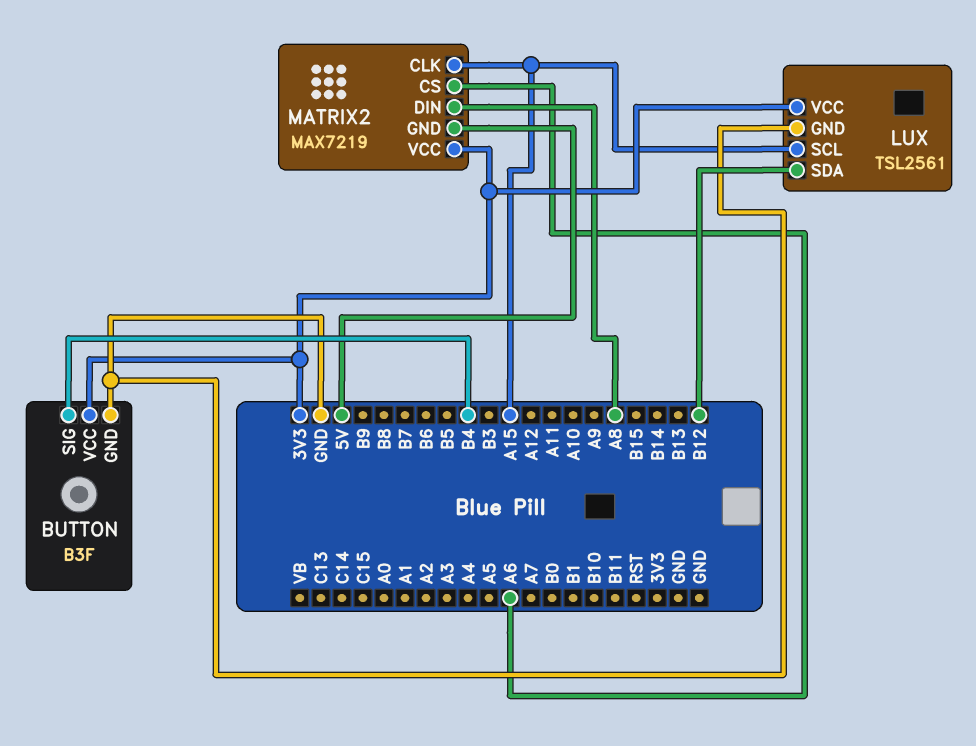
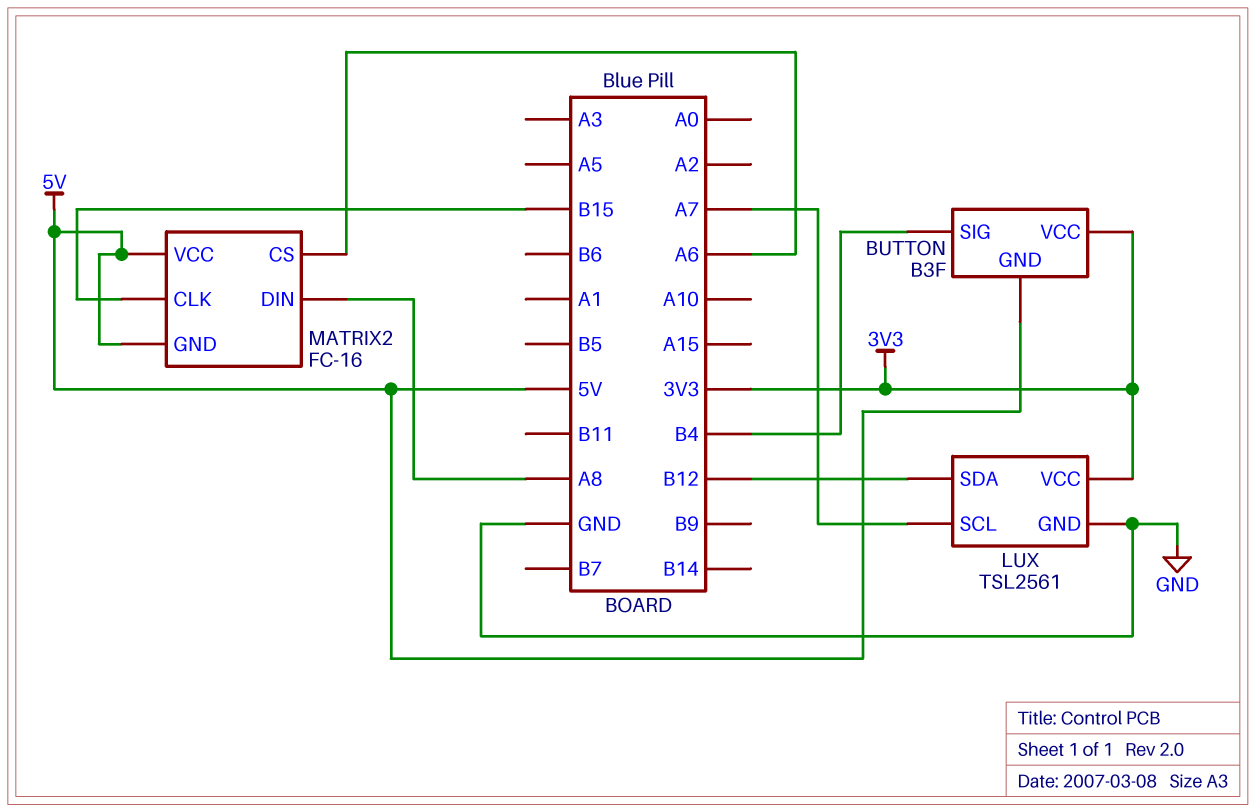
BUTTON pin GND: GND -> 5V
LUX pin SCL: A15 -> A7
MATRIX2: MAX7219 -> FC-16
MATRIX2 pin CLK: A15 -> B15
MATRIX2 pin VCC: 3V3 -> 5V

